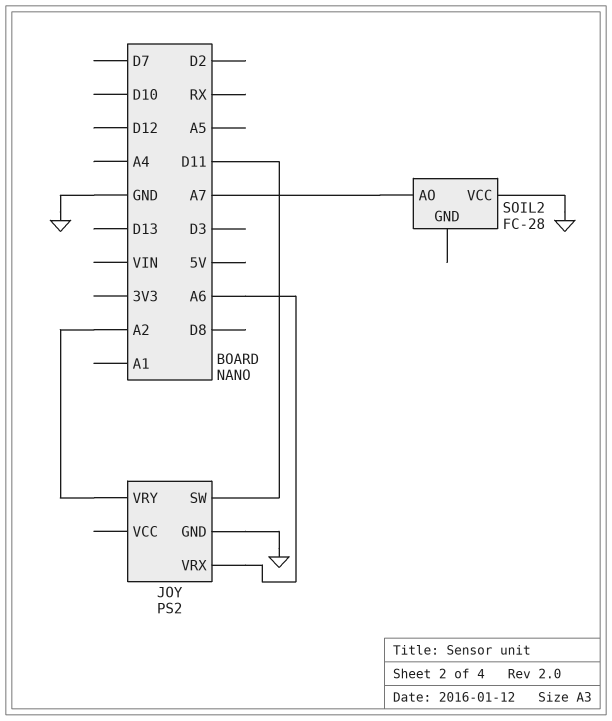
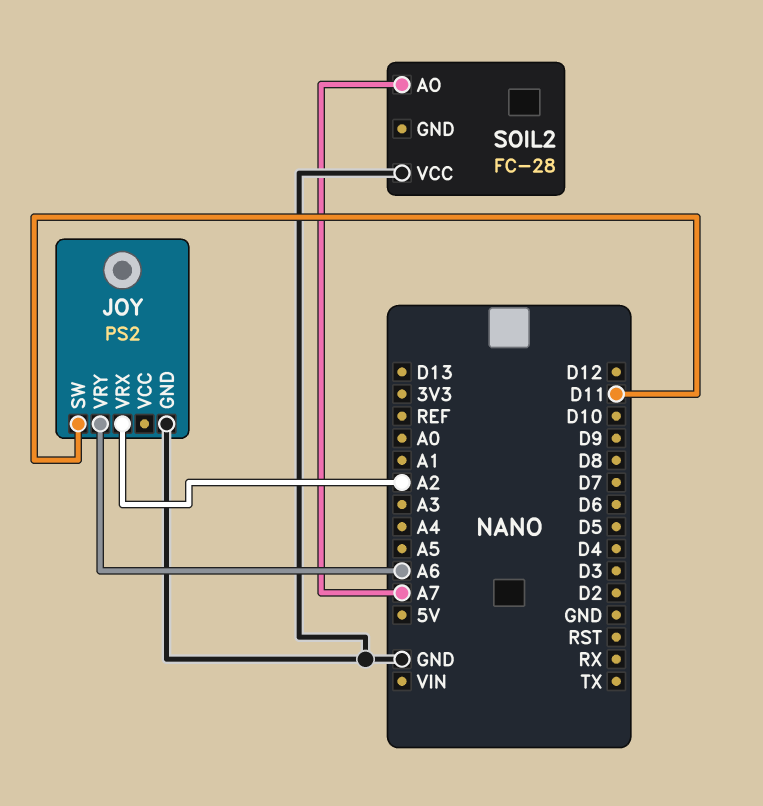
JOY pin VRX: A6 -> A2
JOY pin VRY: A2 -> A6

